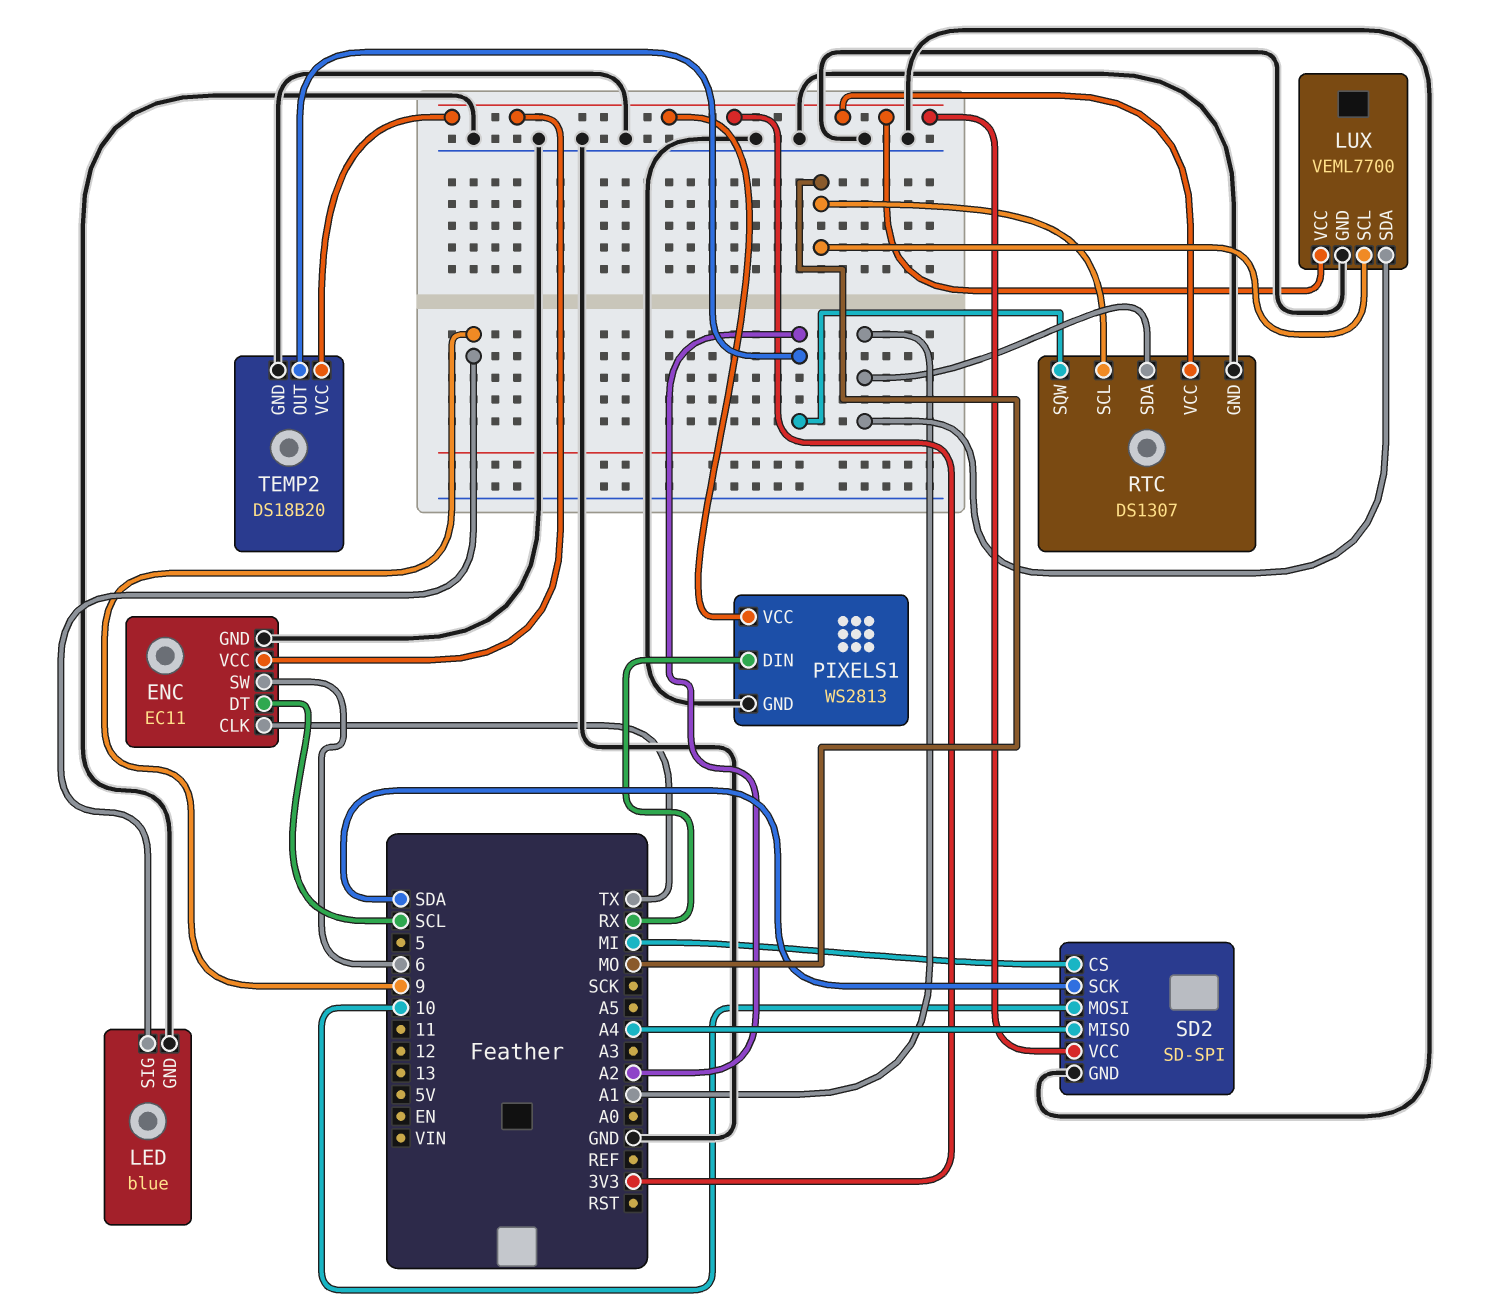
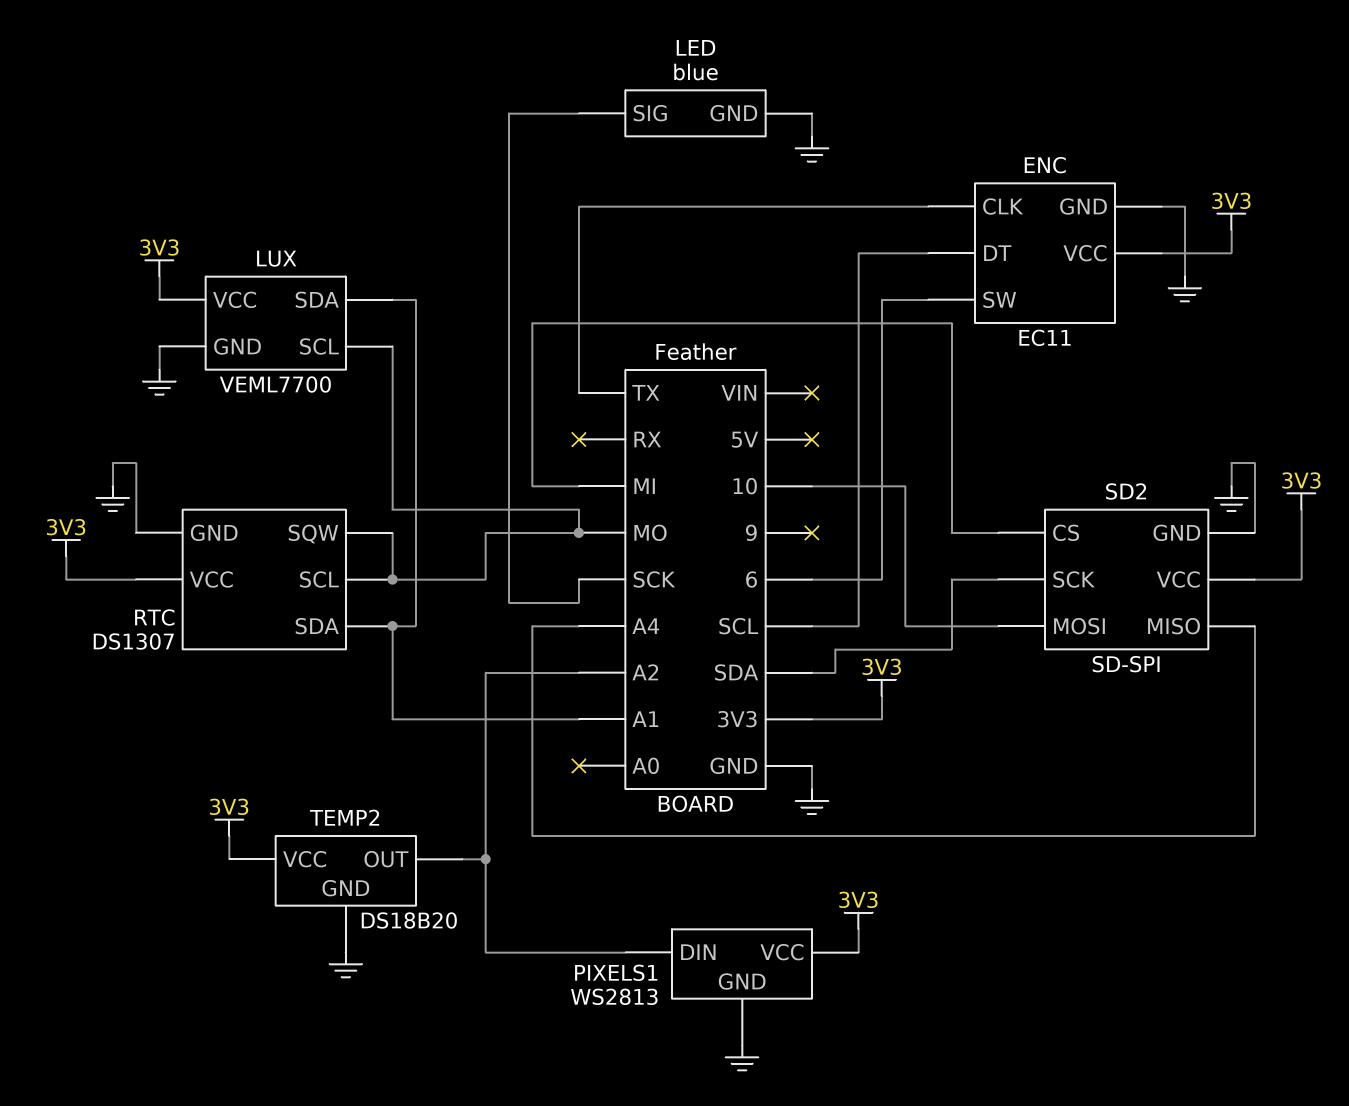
LED pin SIG: 9 -> SCK
PIXELS1 pin DIN: RX -> A2
RTC pin SQW: A2 -> MO

